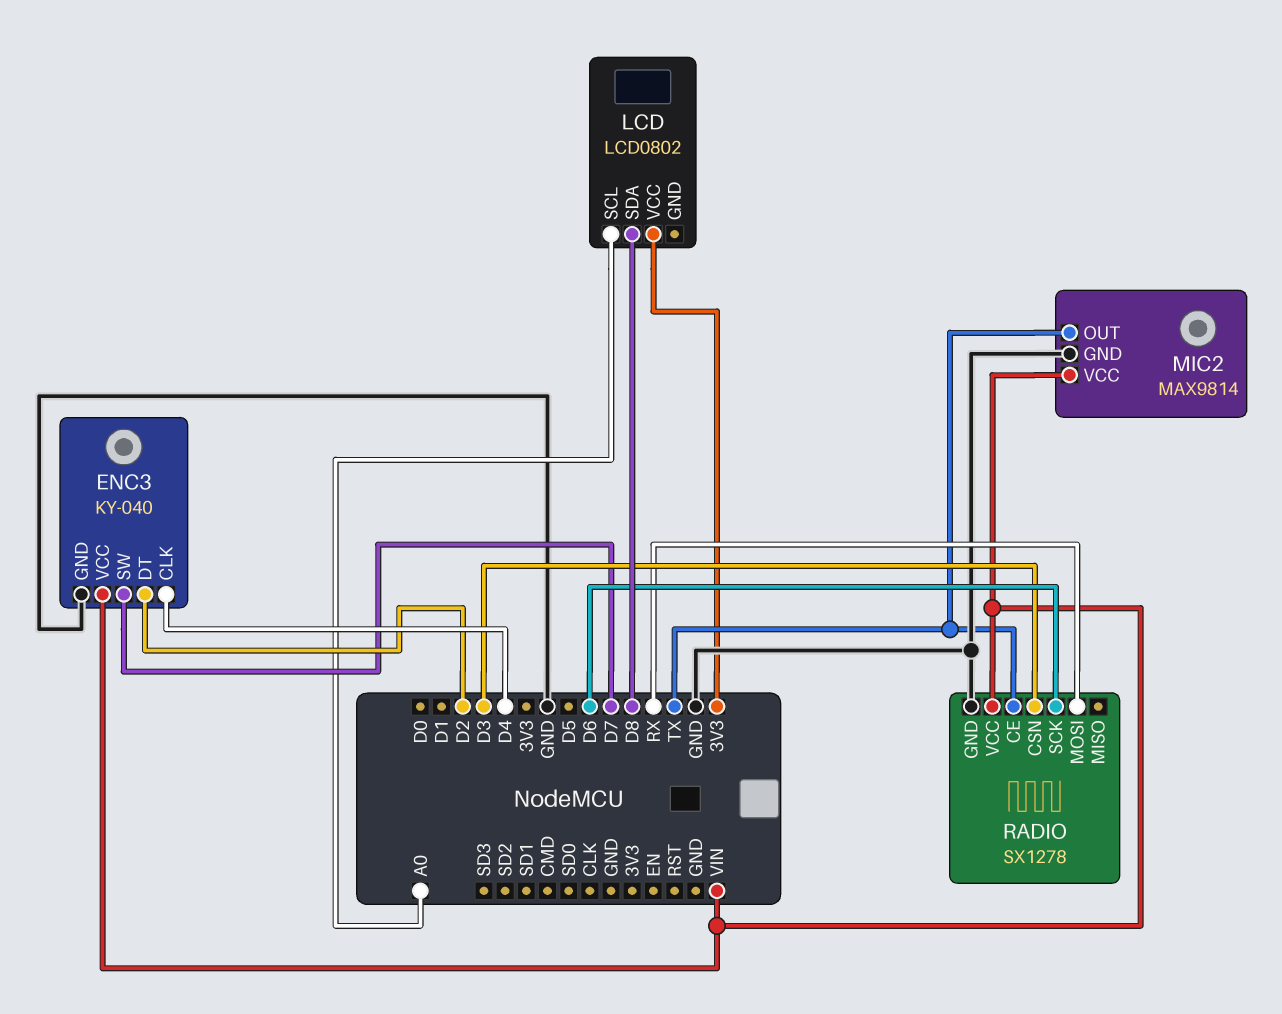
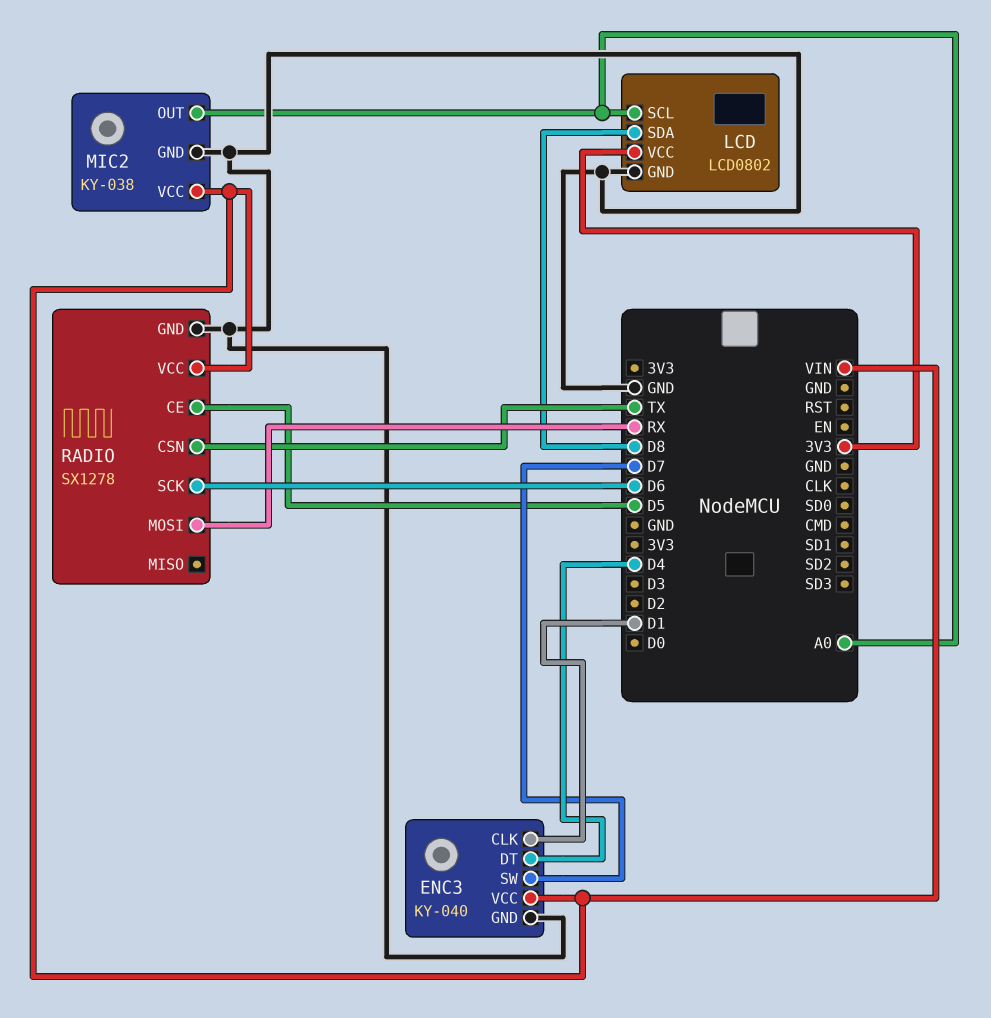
ENC3 pin CLK: D4 -> D1
ENC3 pin DT: D2 -> D4
LCD pin GND: none -> GND
MIC2: MAX9814 -> KY-038
MIC2 pin OUT: TX -> A0
RADIO pin CE: TX -> D5
RADIO pin CSN: D3 -> TX

